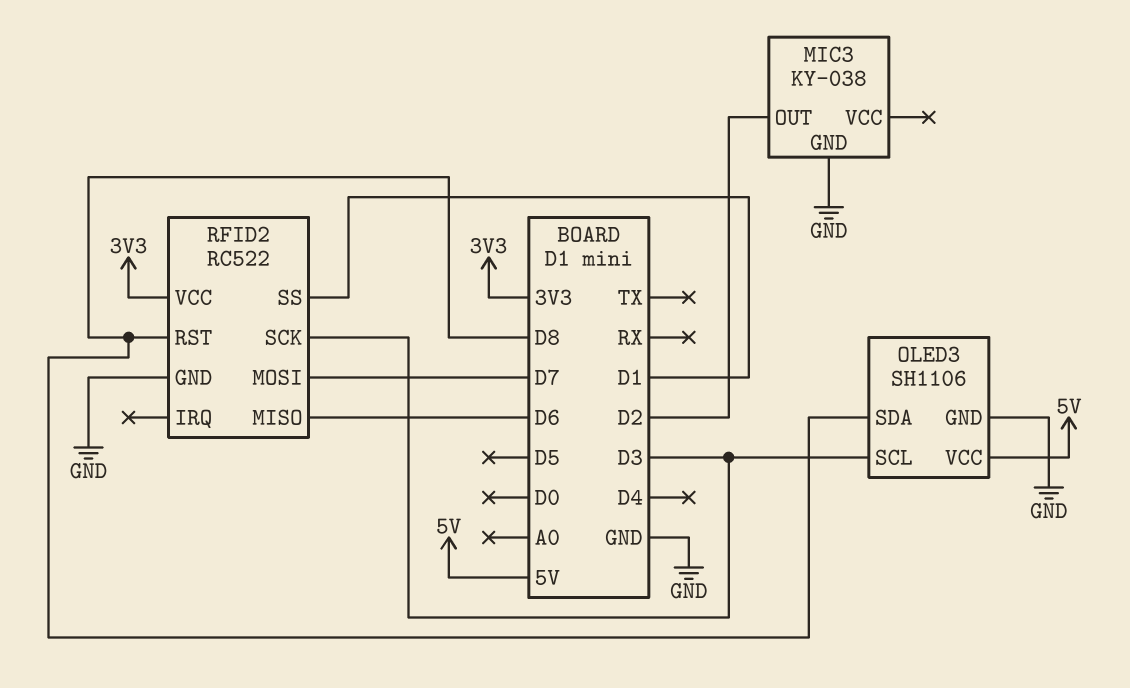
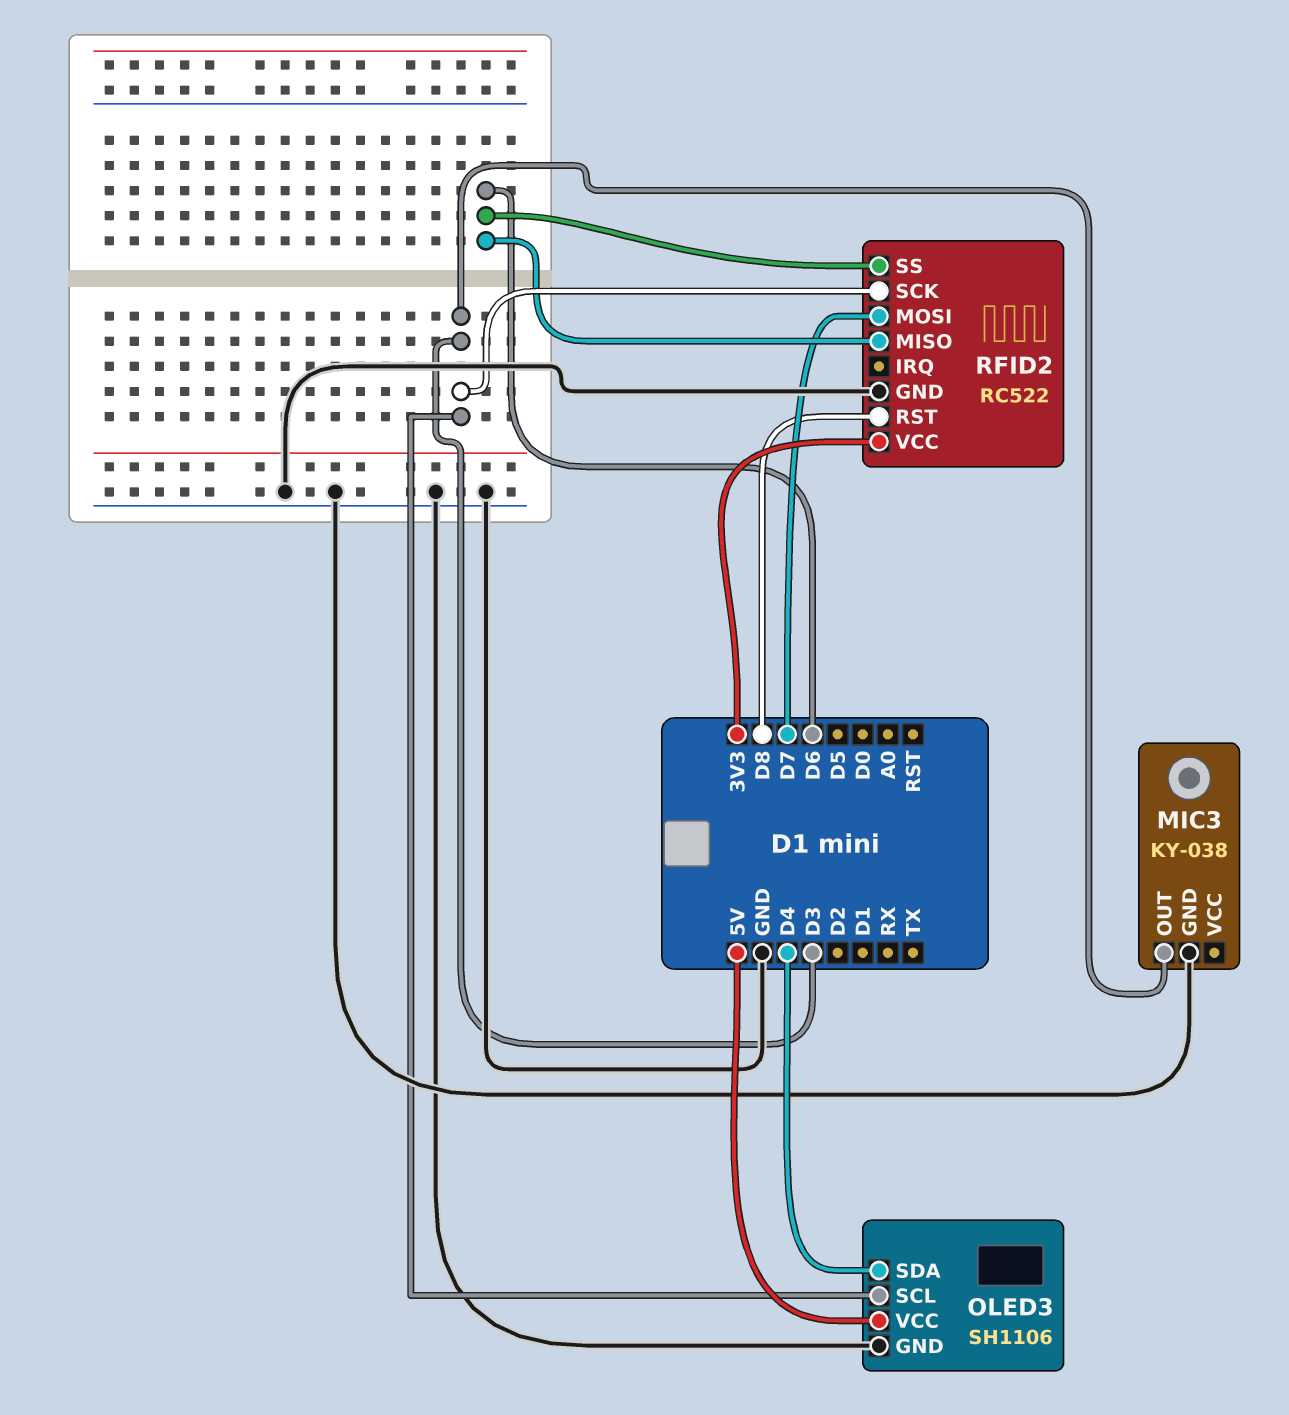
MIC3 pin OUT: D2 -> D3
OLED3 pin SDA: D8 -> D4
RFID2 pin SS: D1 -> D6

